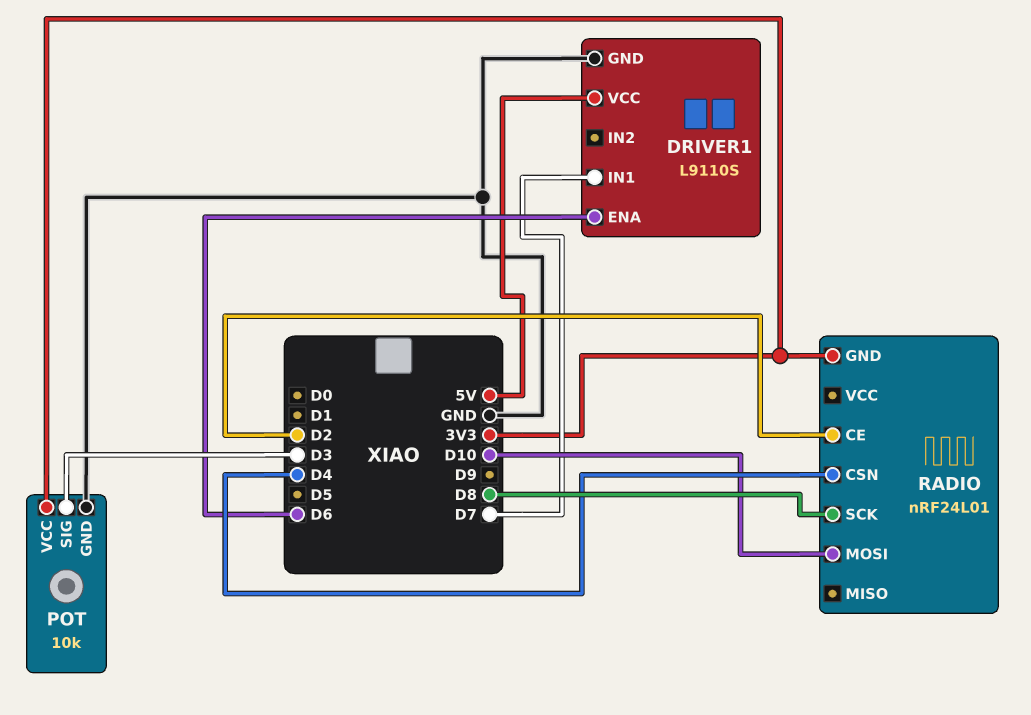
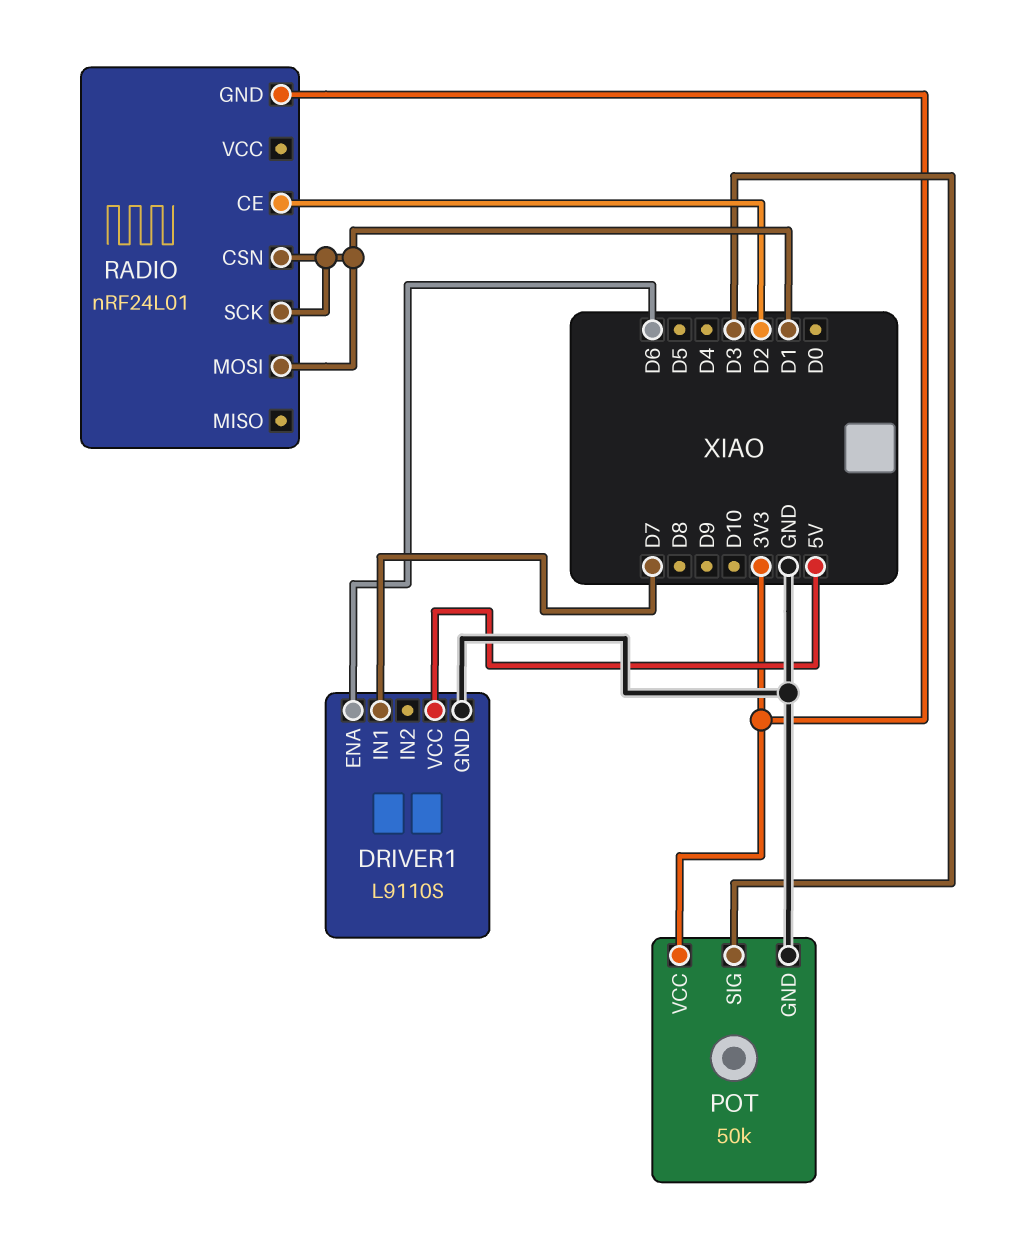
POT: 10k -> 50k
RADIO pin CSN: D4 -> D1
RADIO pin MOSI: D10 -> D1
RADIO pin SCK: D8 -> D1

